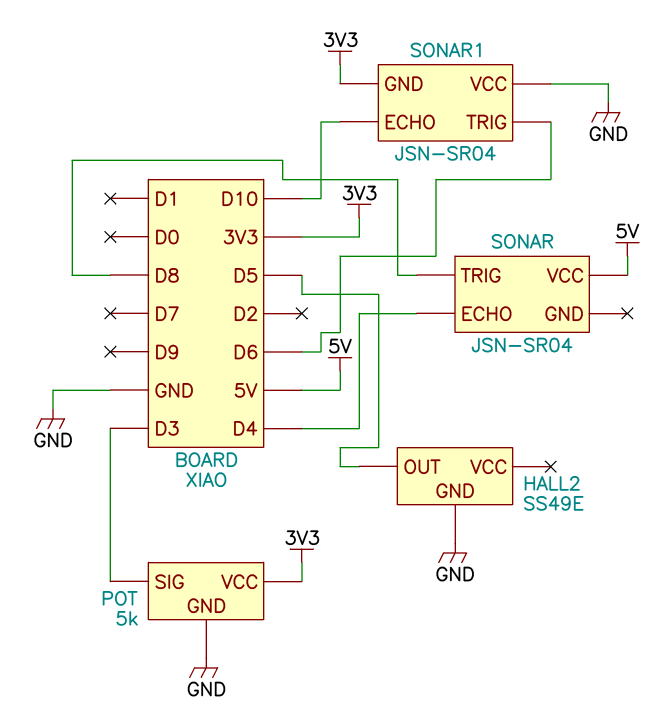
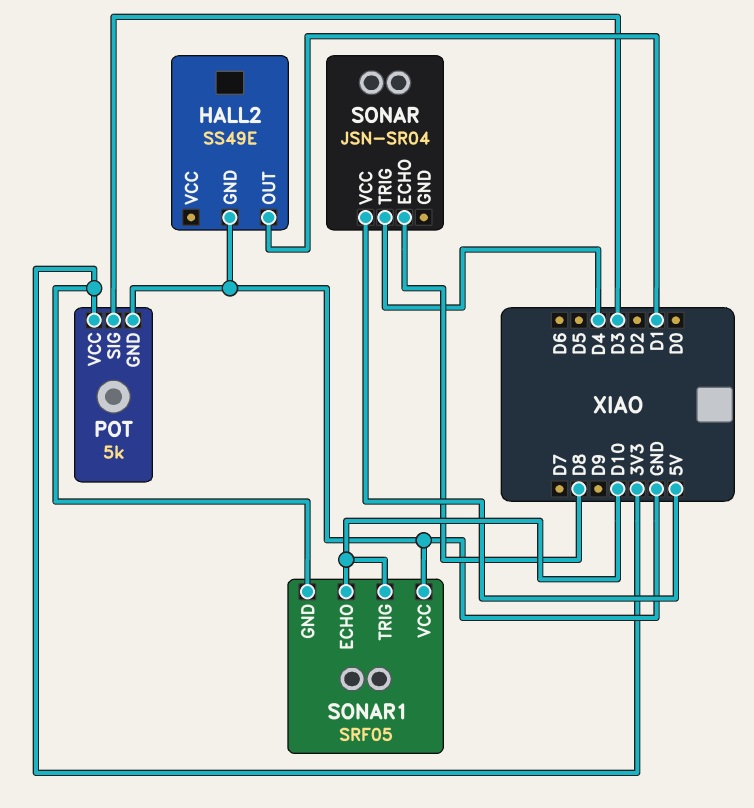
HALL2 pin OUT: D5 -> D1
SONAR pin ECHO: D4 -> D8
SONAR pin TRIG: D8 -> D4
SONAR1: JSN-SR04 -> SRF05
SONAR1 pin TRIG: D6 -> D10

